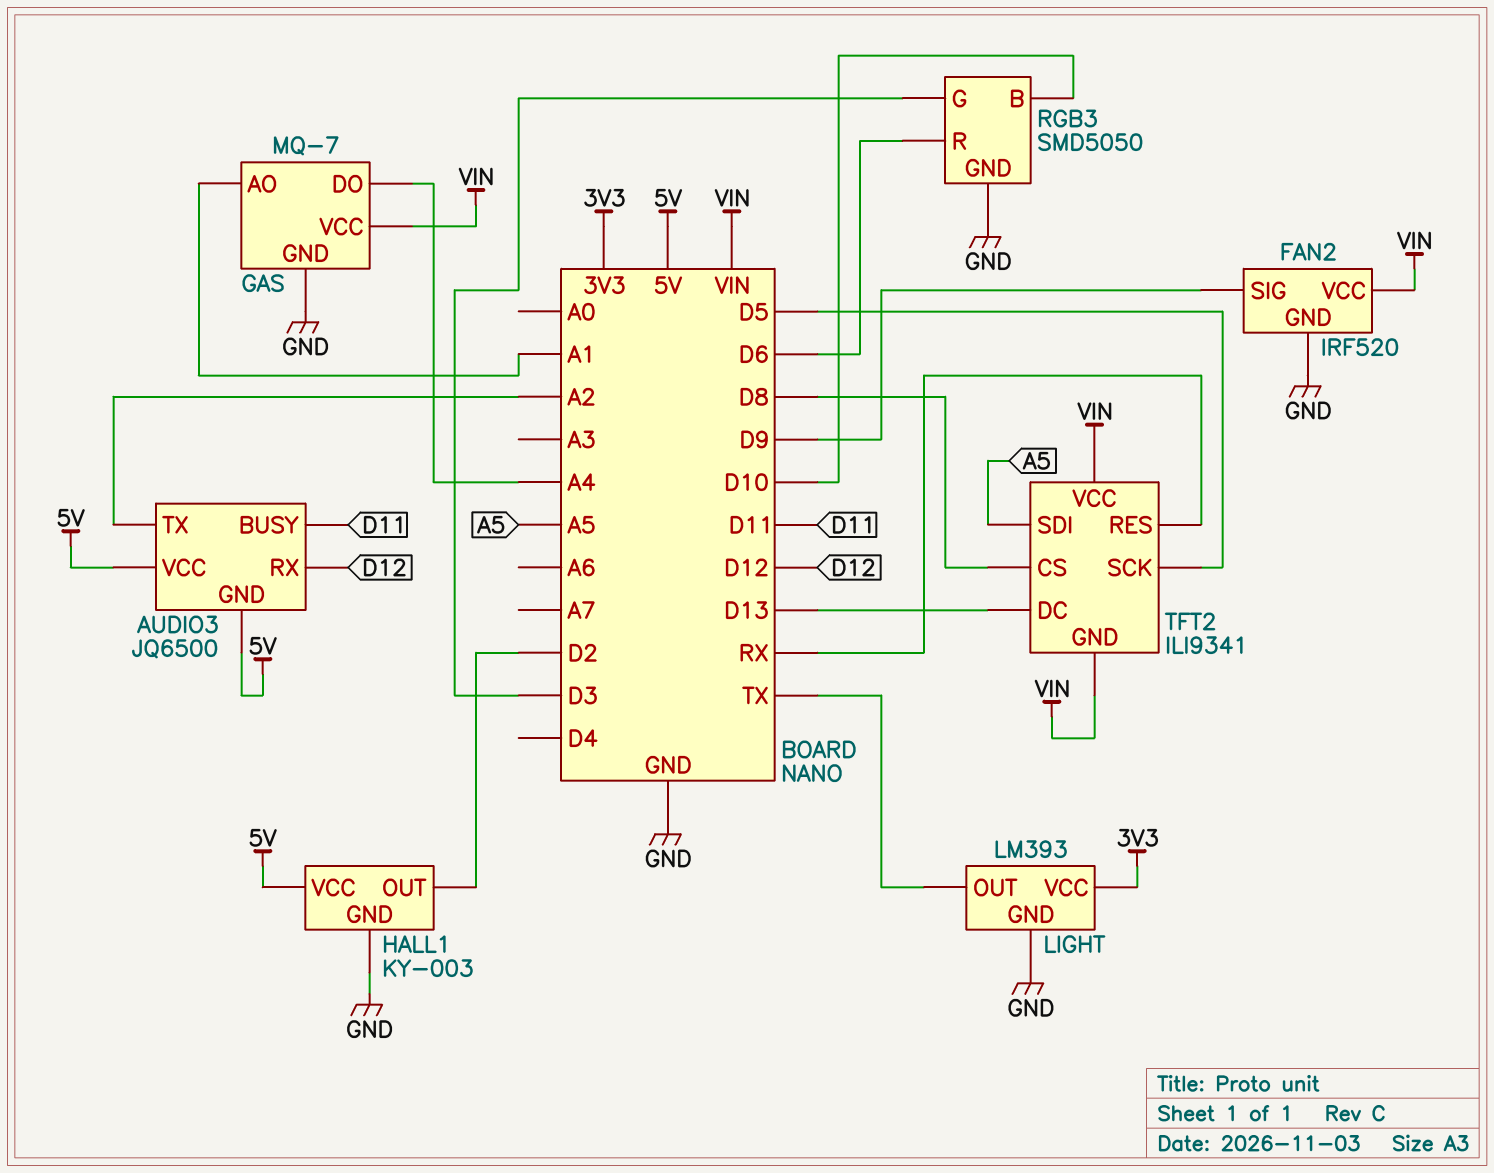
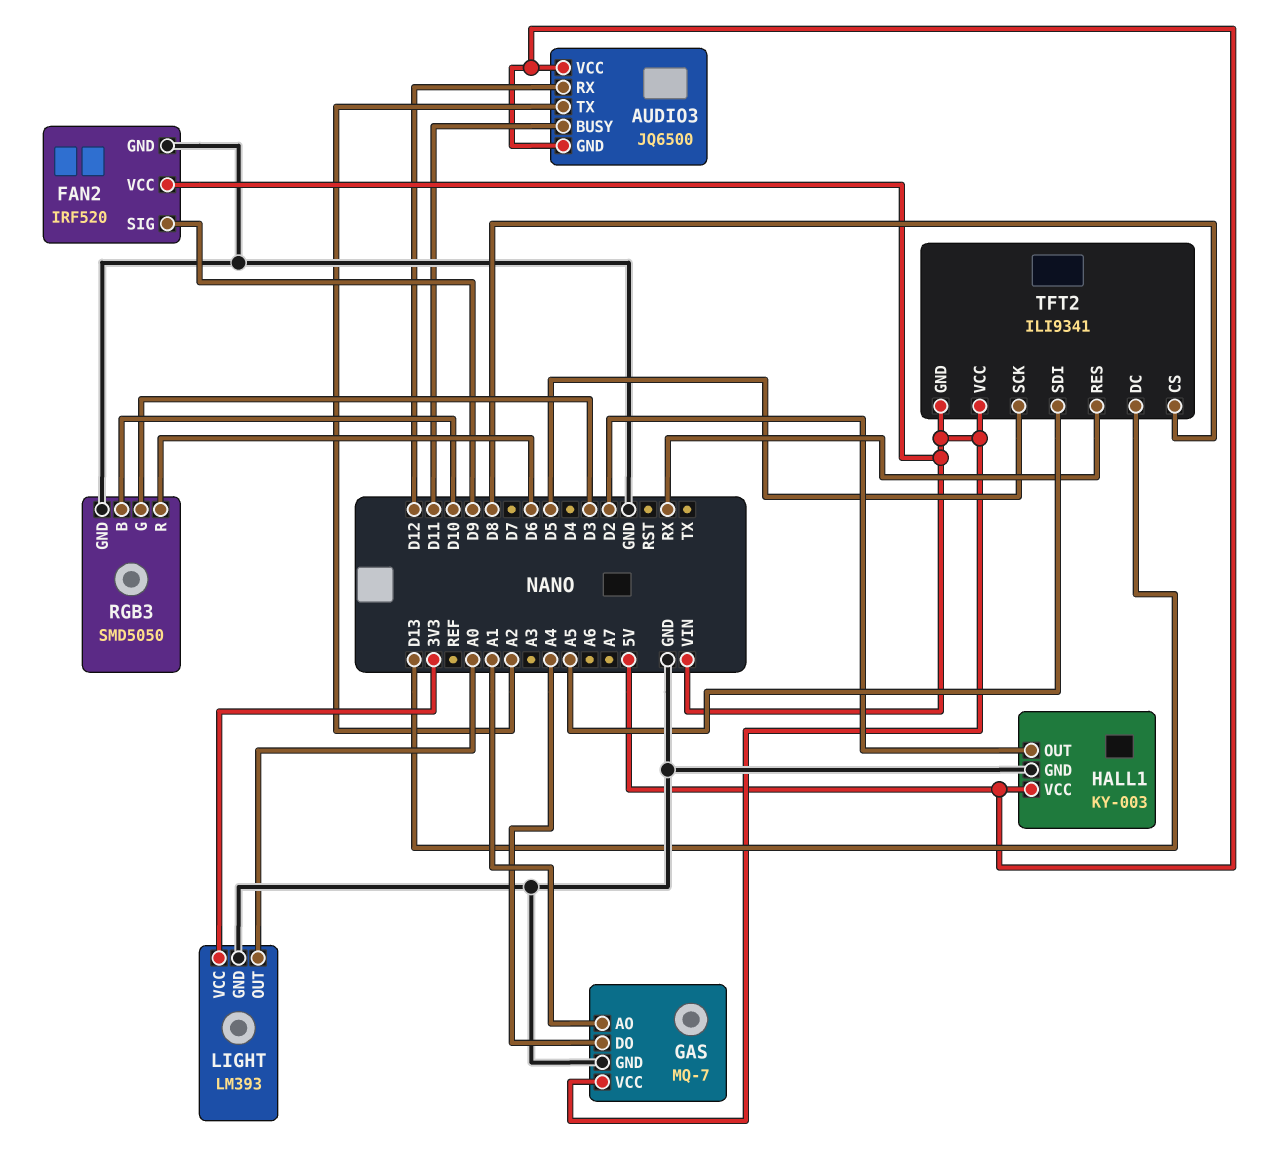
LIGHT pin OUT: TX -> A0

